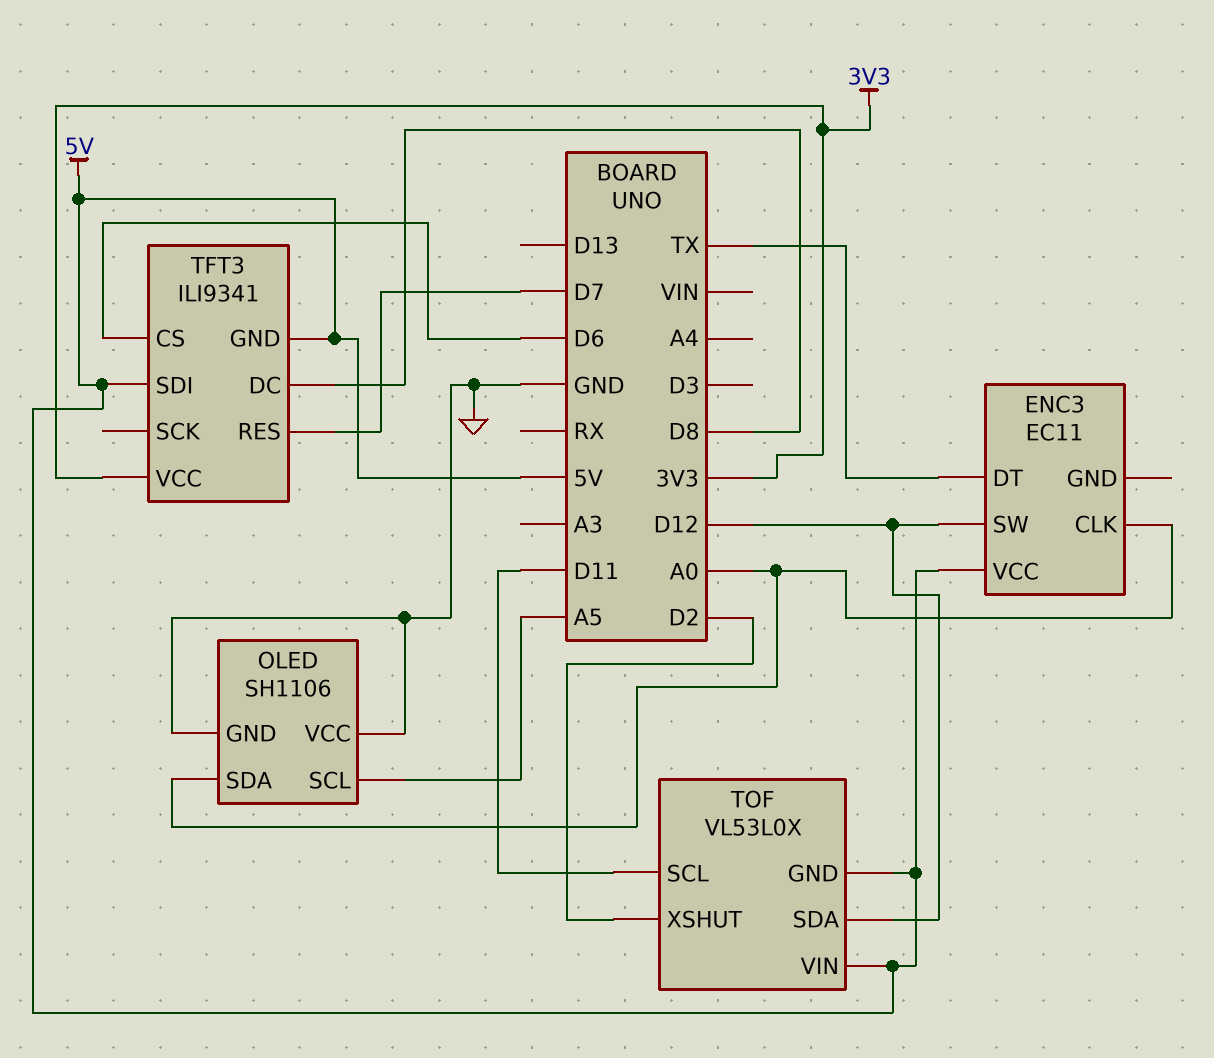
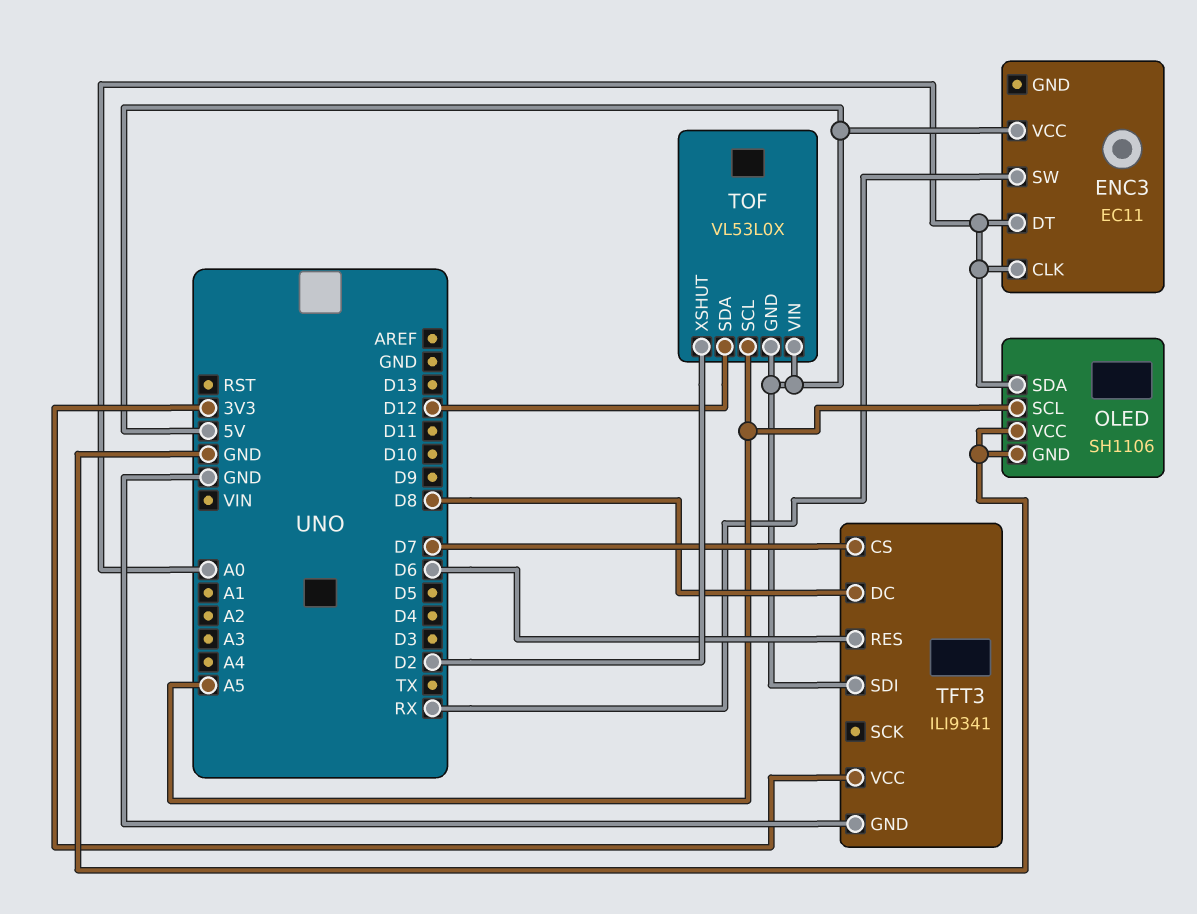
ENC3 pin DT: TX -> A0
ENC3 pin SW: D12 -> RX
TFT3 pin CS: D6 -> D7
TFT3 pin GND: 5V -> GND
TFT3 pin RES: D7 -> D6
TOF pin SCL: D11 -> A5

